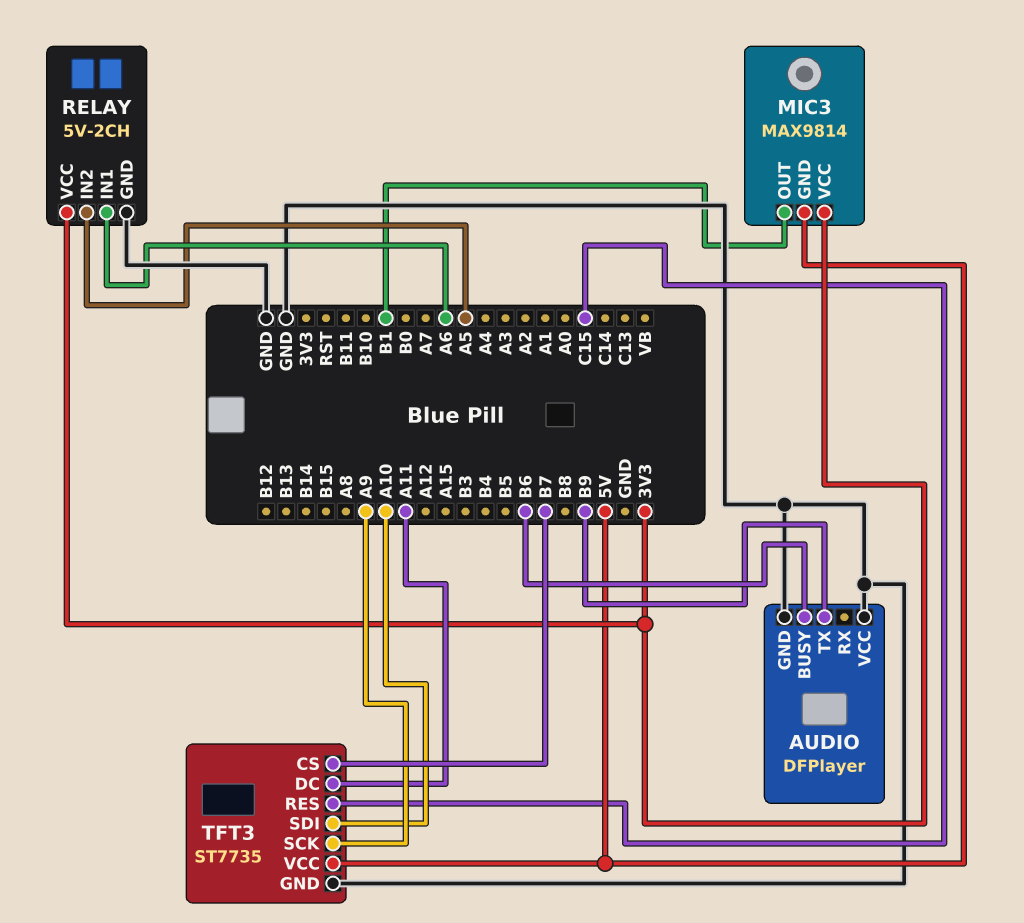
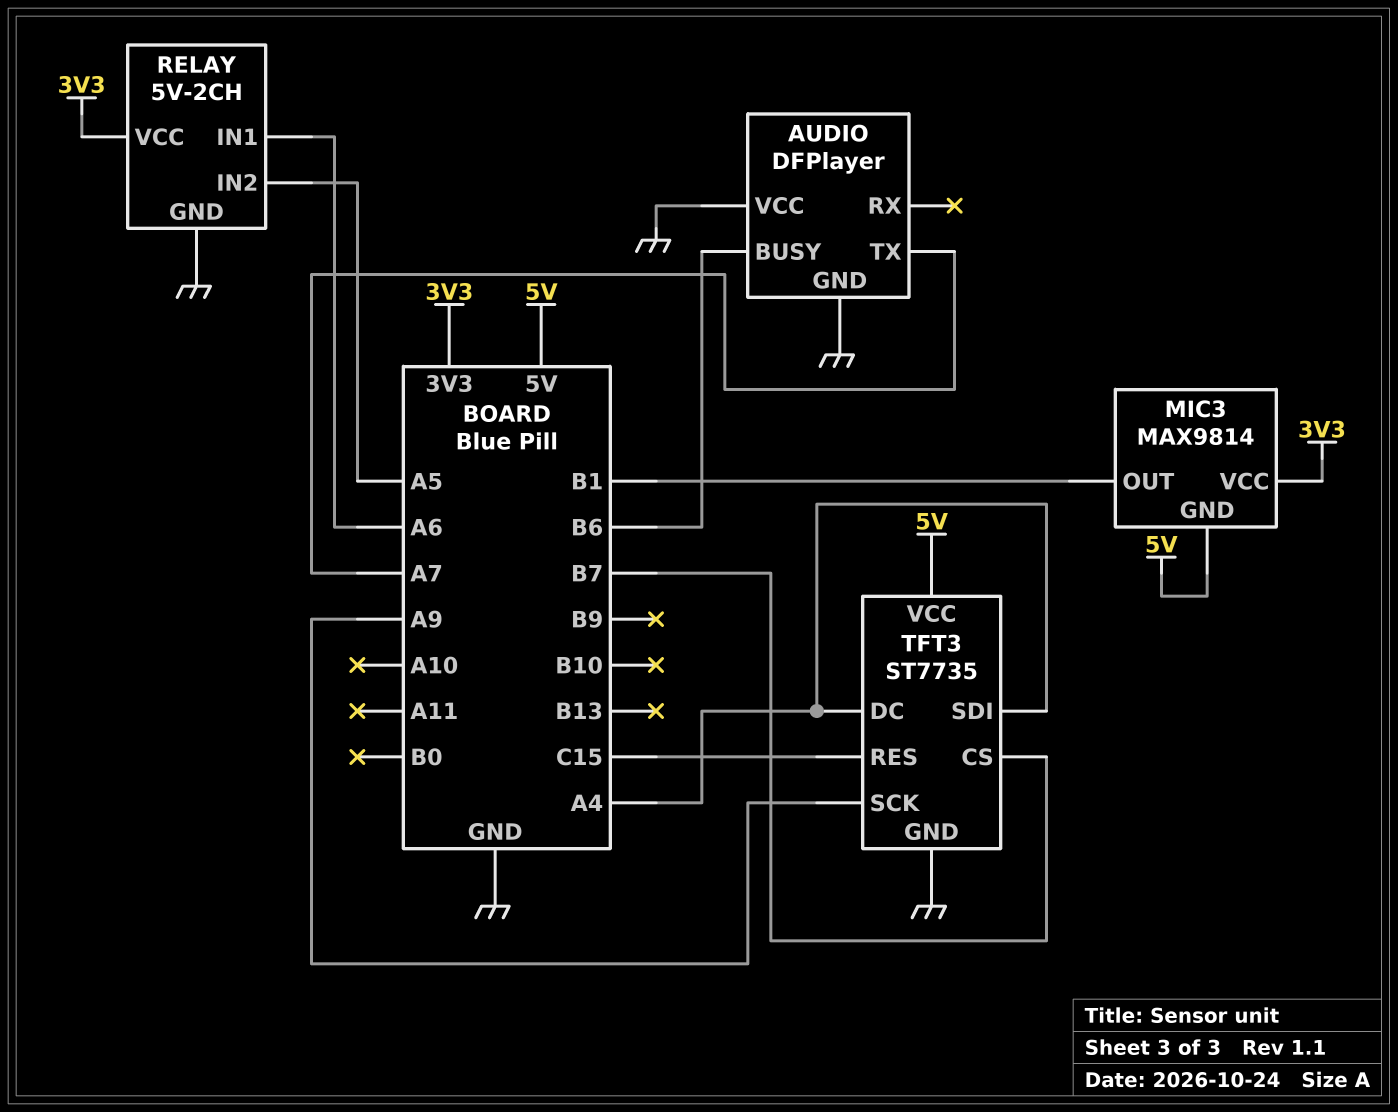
AUDIO pin TX: B9 -> A7
TFT3 pin DC: A11 -> A4
TFT3 pin SDI: A10 -> A4

